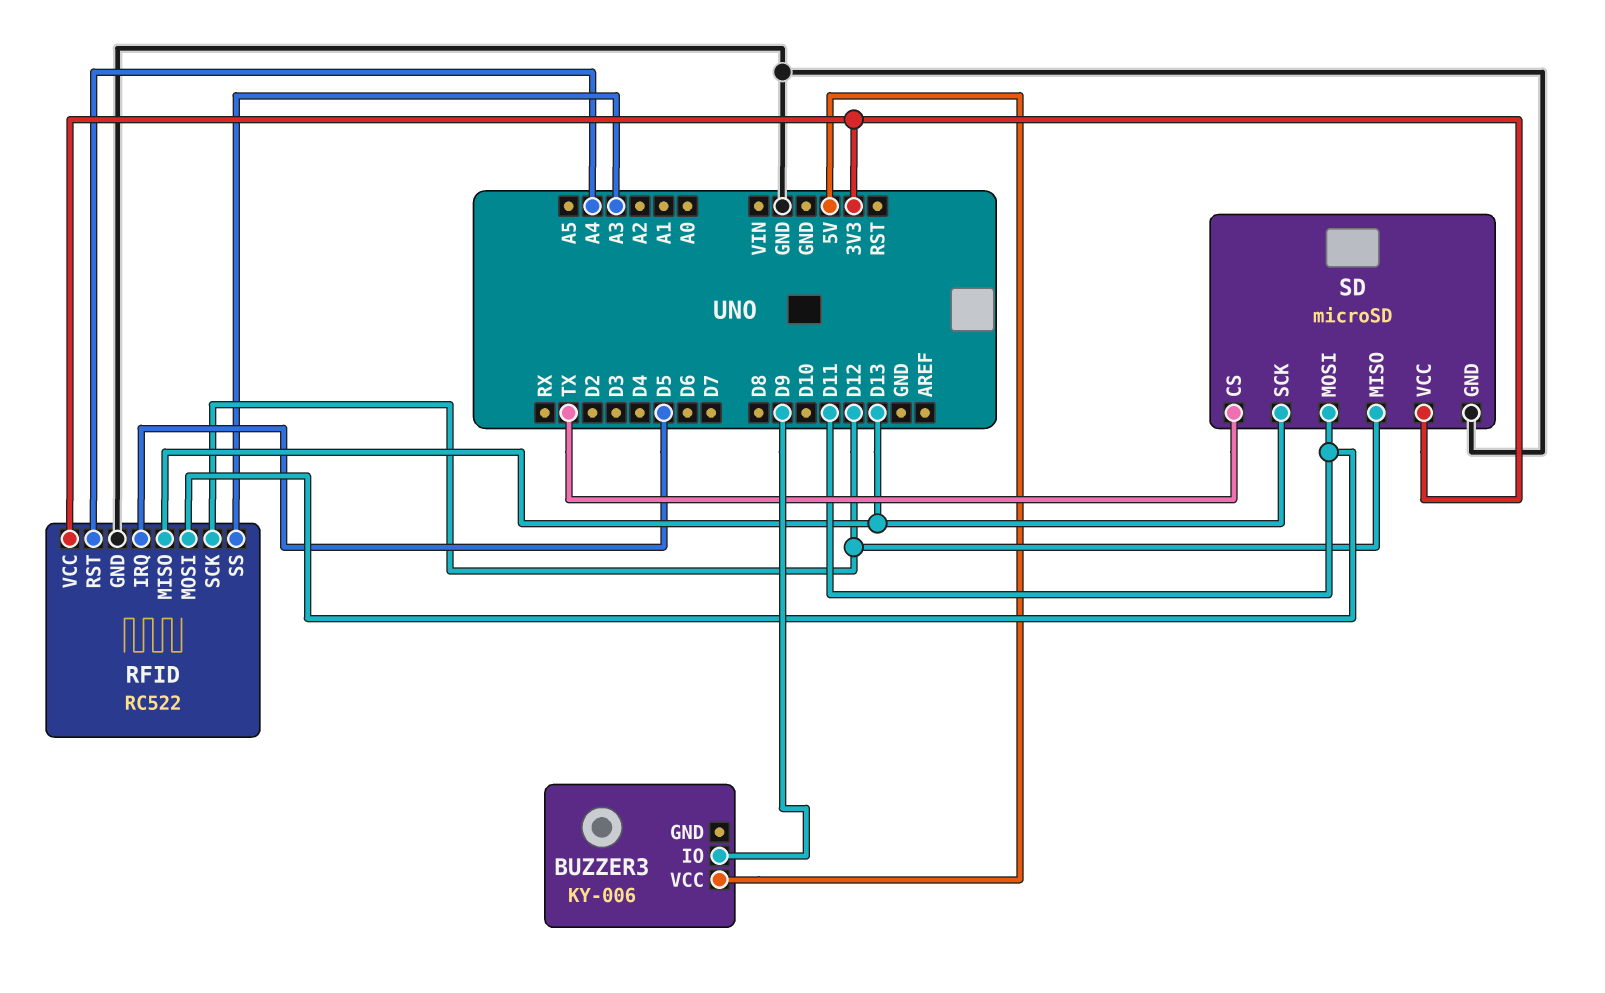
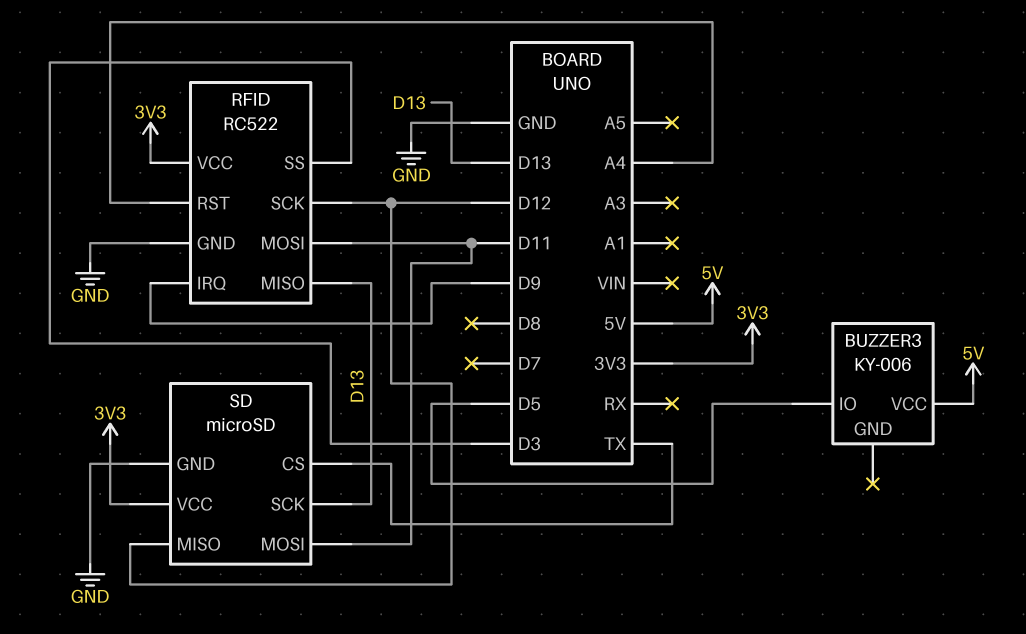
BUZZER3 pin IO: D9 -> D5
RFID pin IRQ: D5 -> D9
RFID pin SS: A3 -> D3

